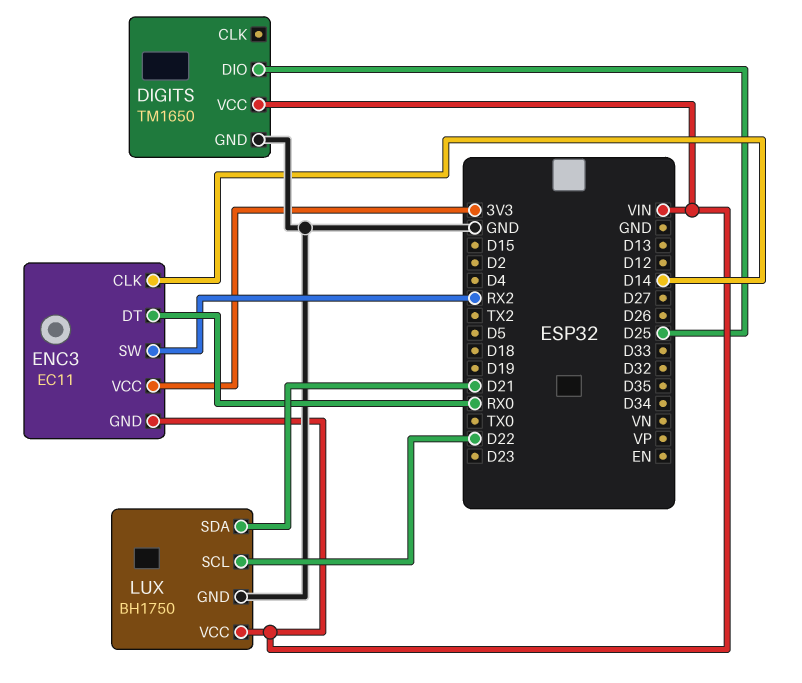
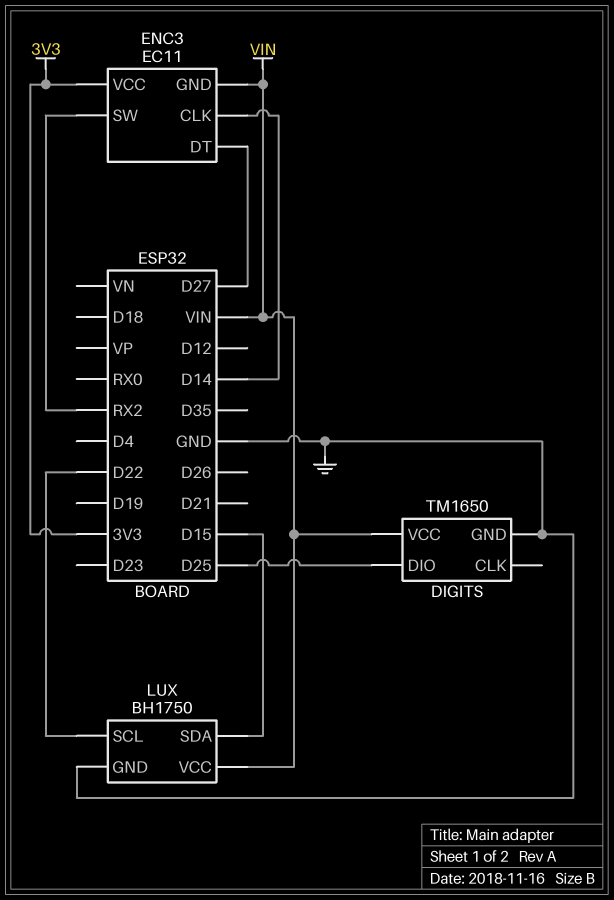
ENC3 pin DT: RX0 -> D27
LUX pin SDA: D21 -> D15

